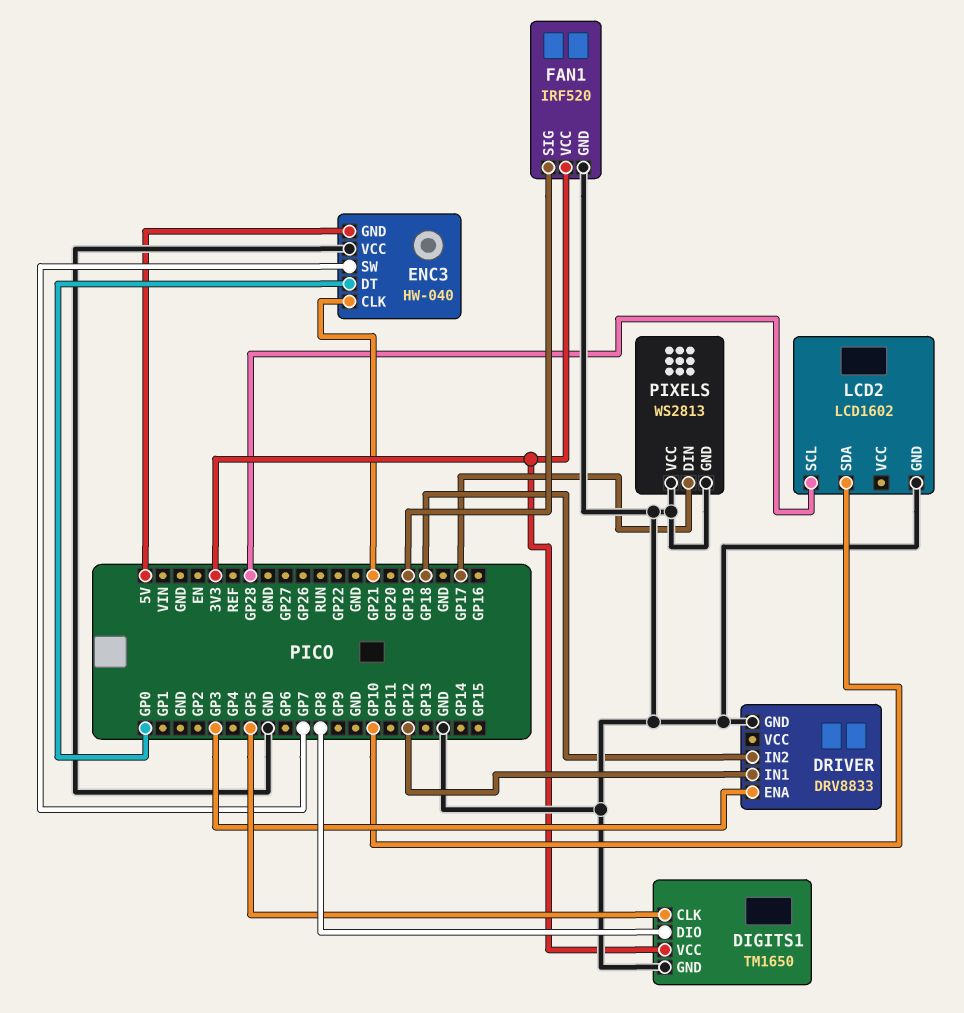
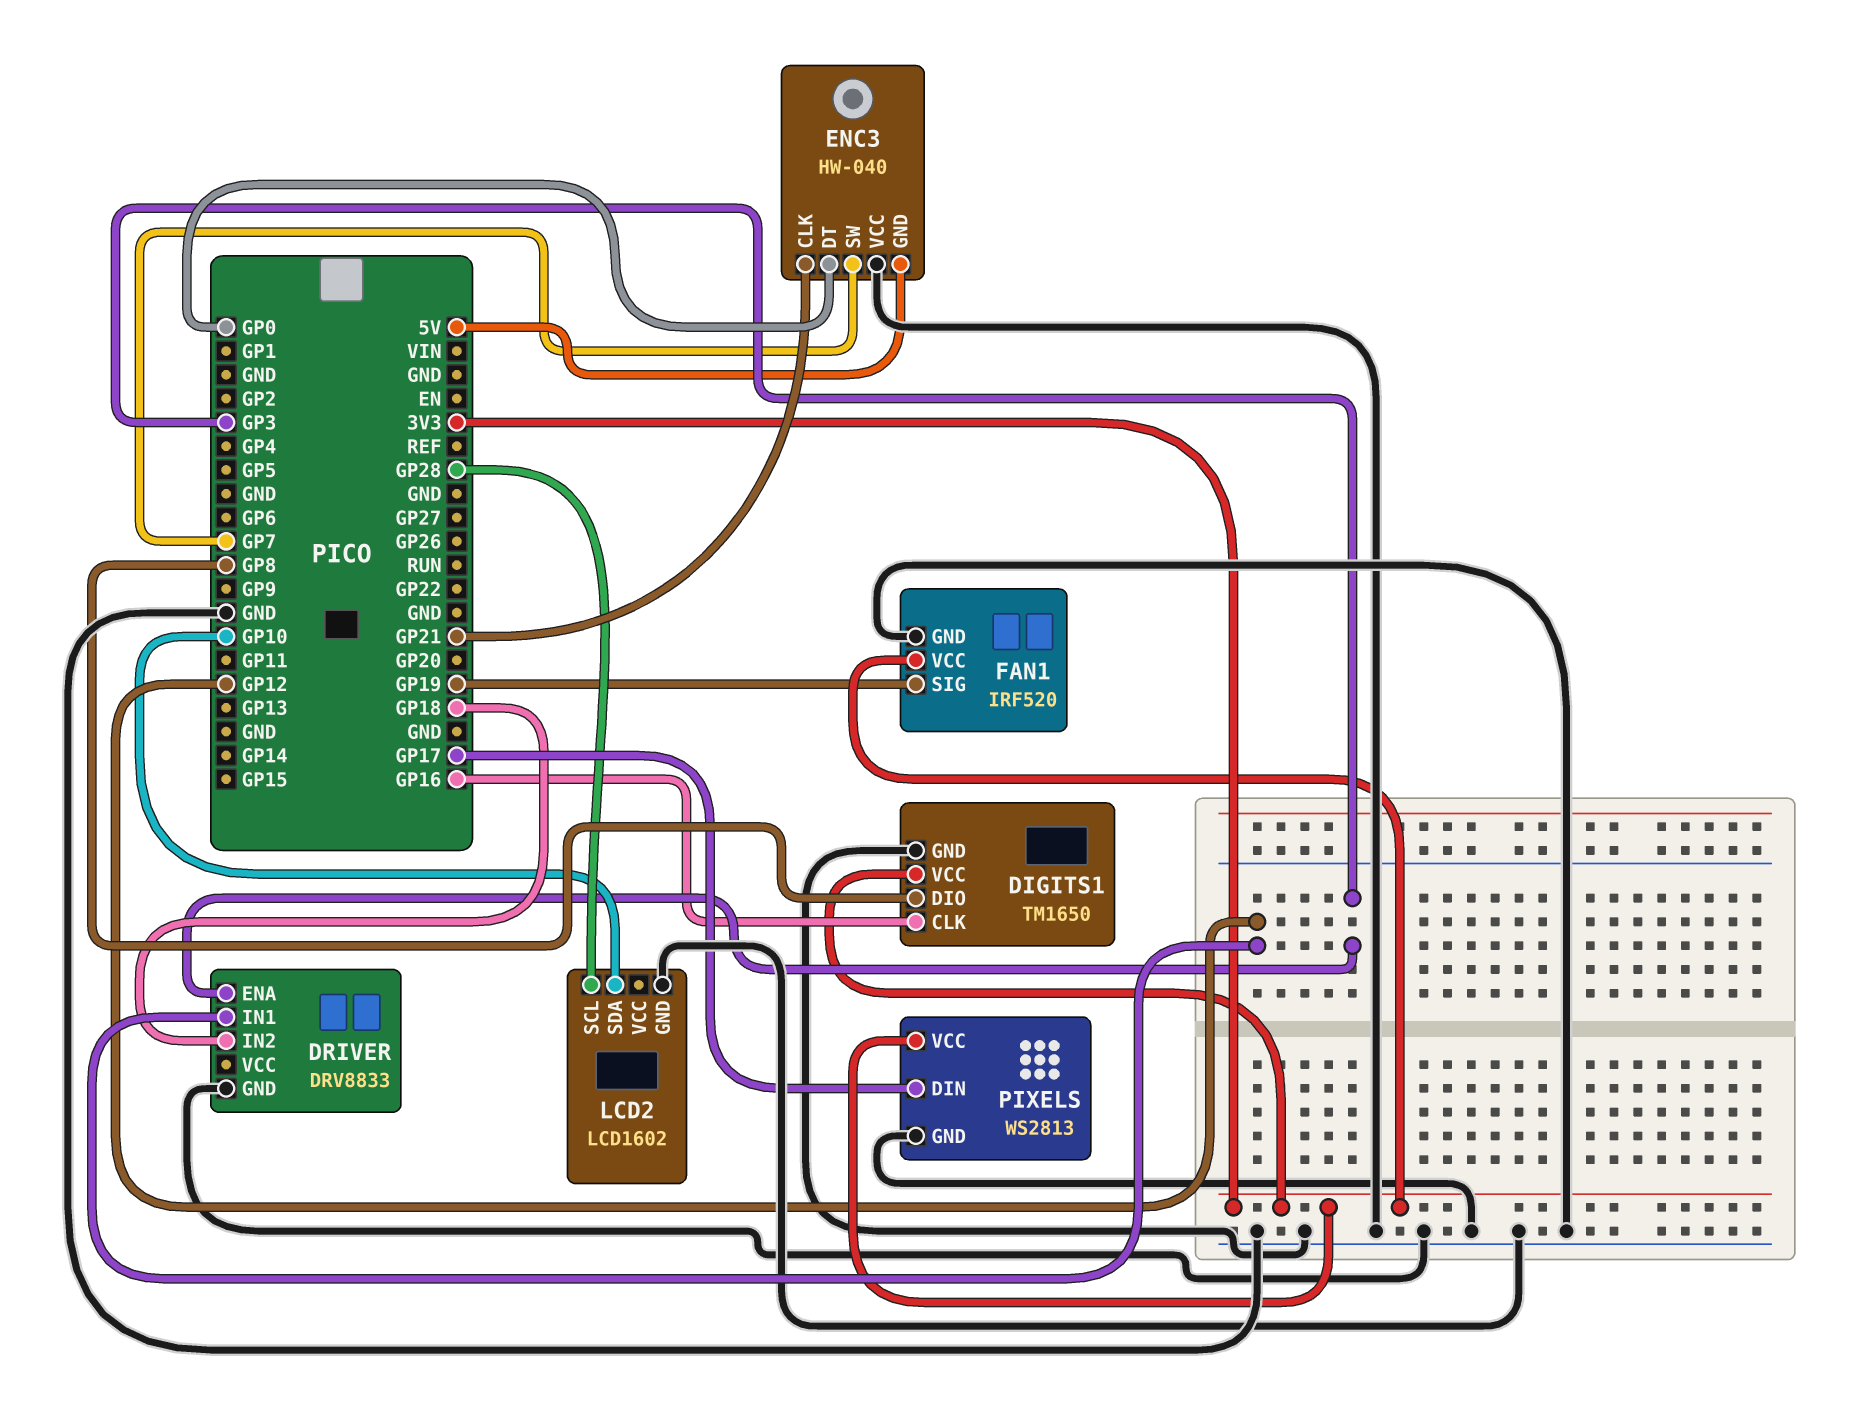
DIGITS1 pin CLK: GP5 -> GP16
PIXELS pin VCC: GND -> 3V3

